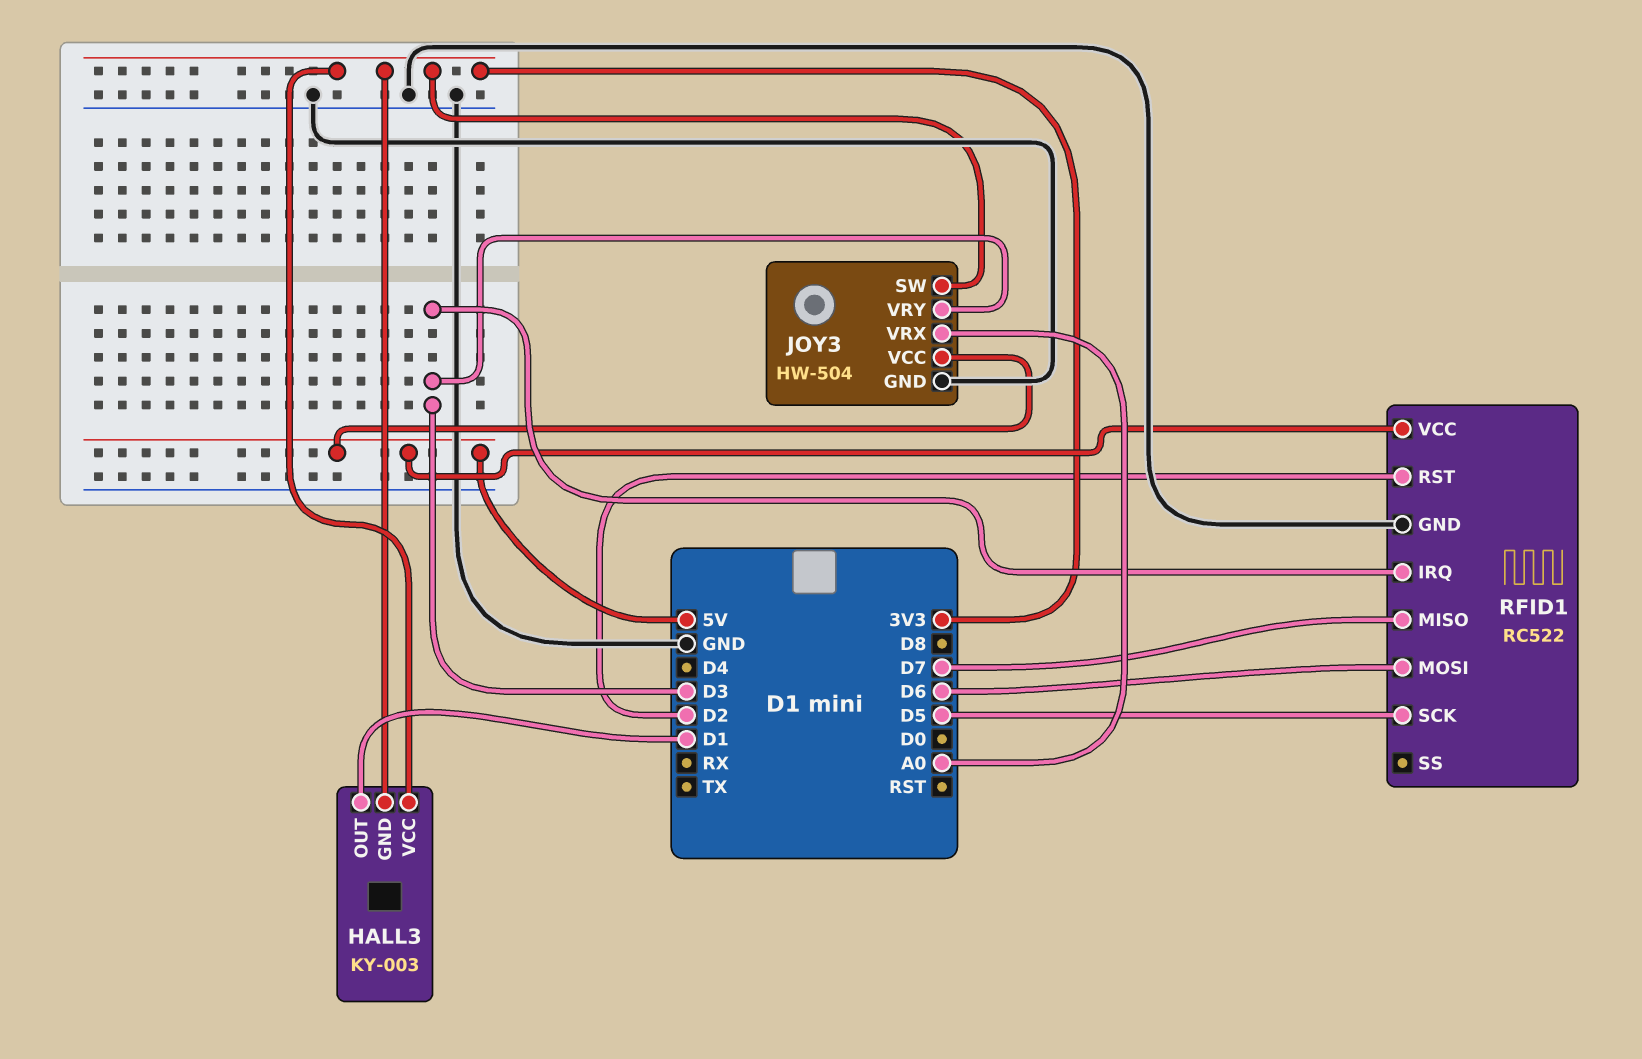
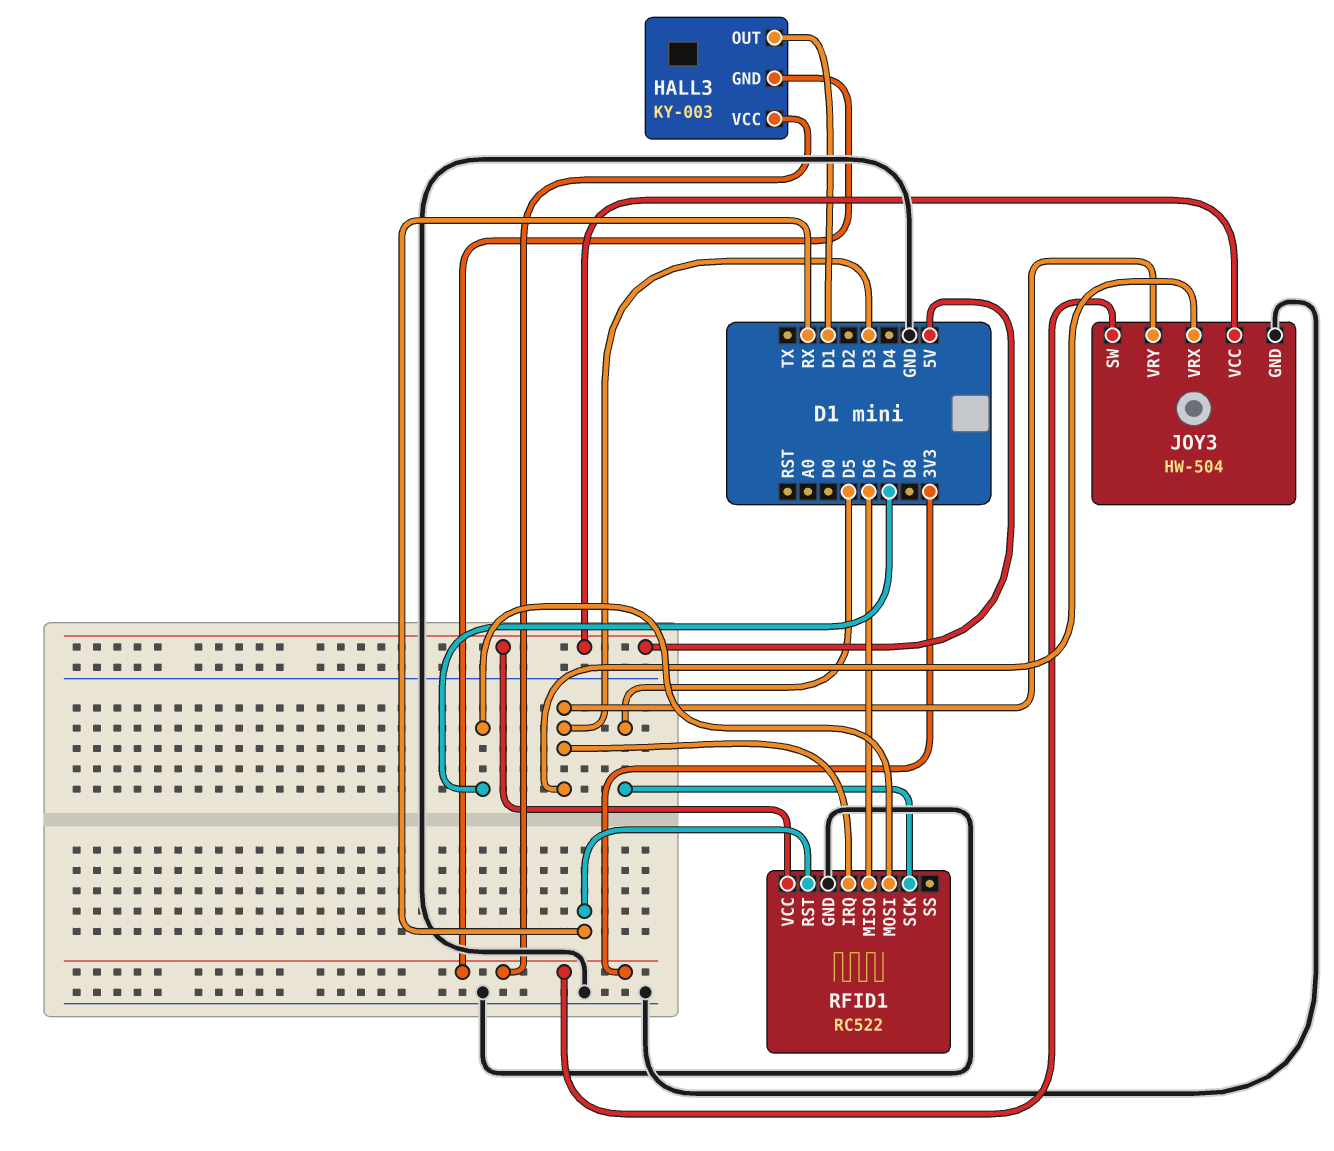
JOY3 pin VRX: A0 -> D3
RFID1 pin MISO: D7 -> D6
RFID1 pin MOSI: D6 -> D7
RFID1 pin RST: D2 -> RX

